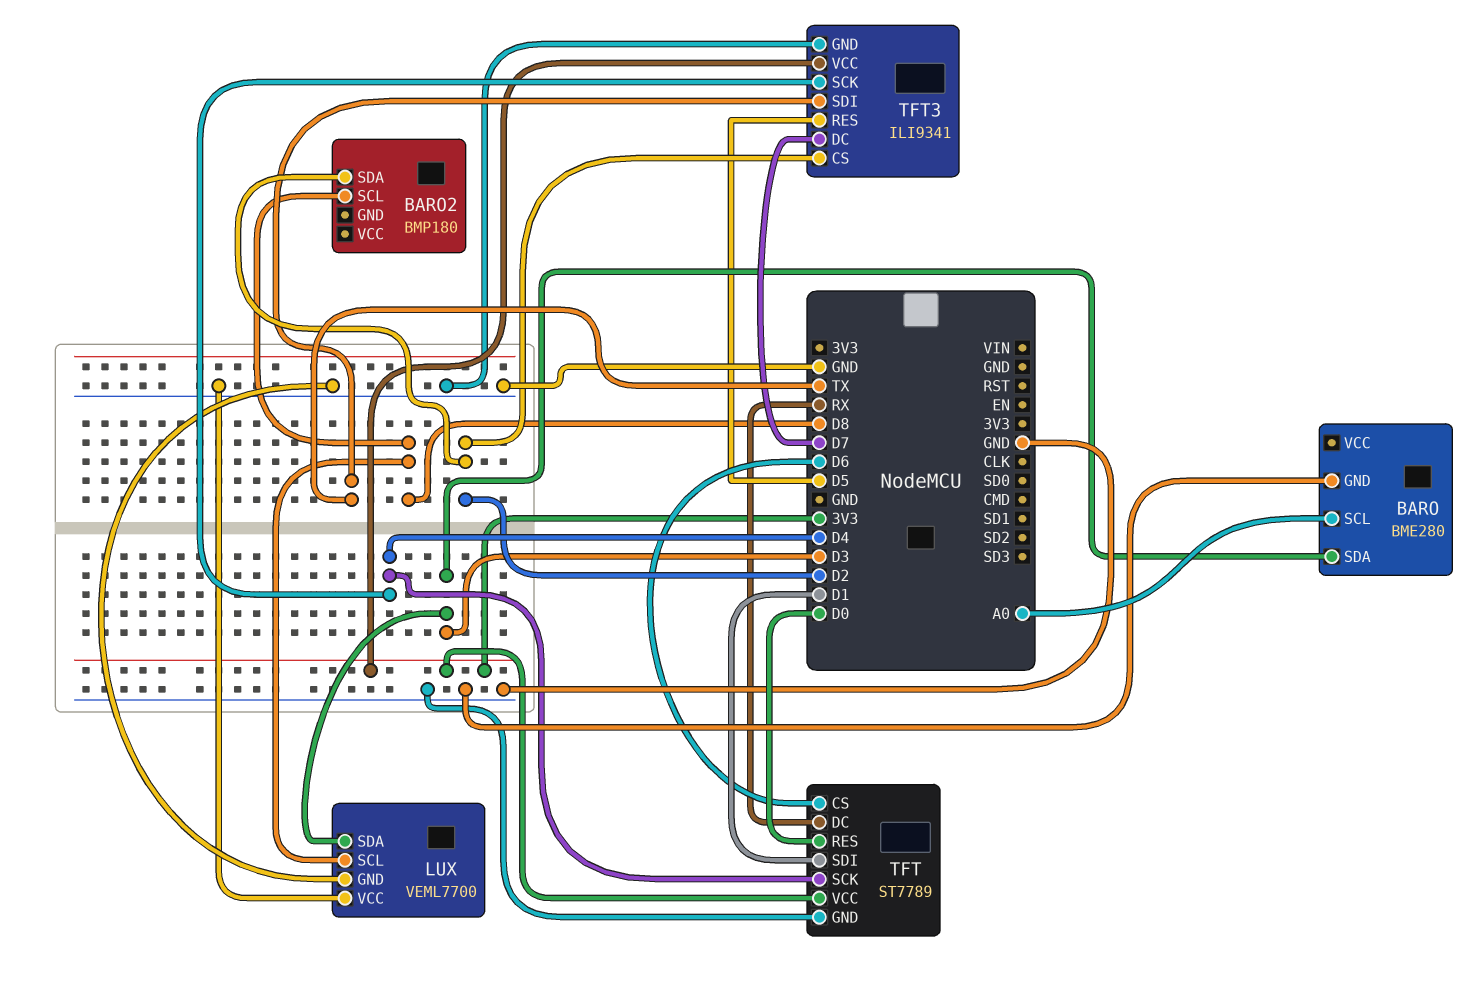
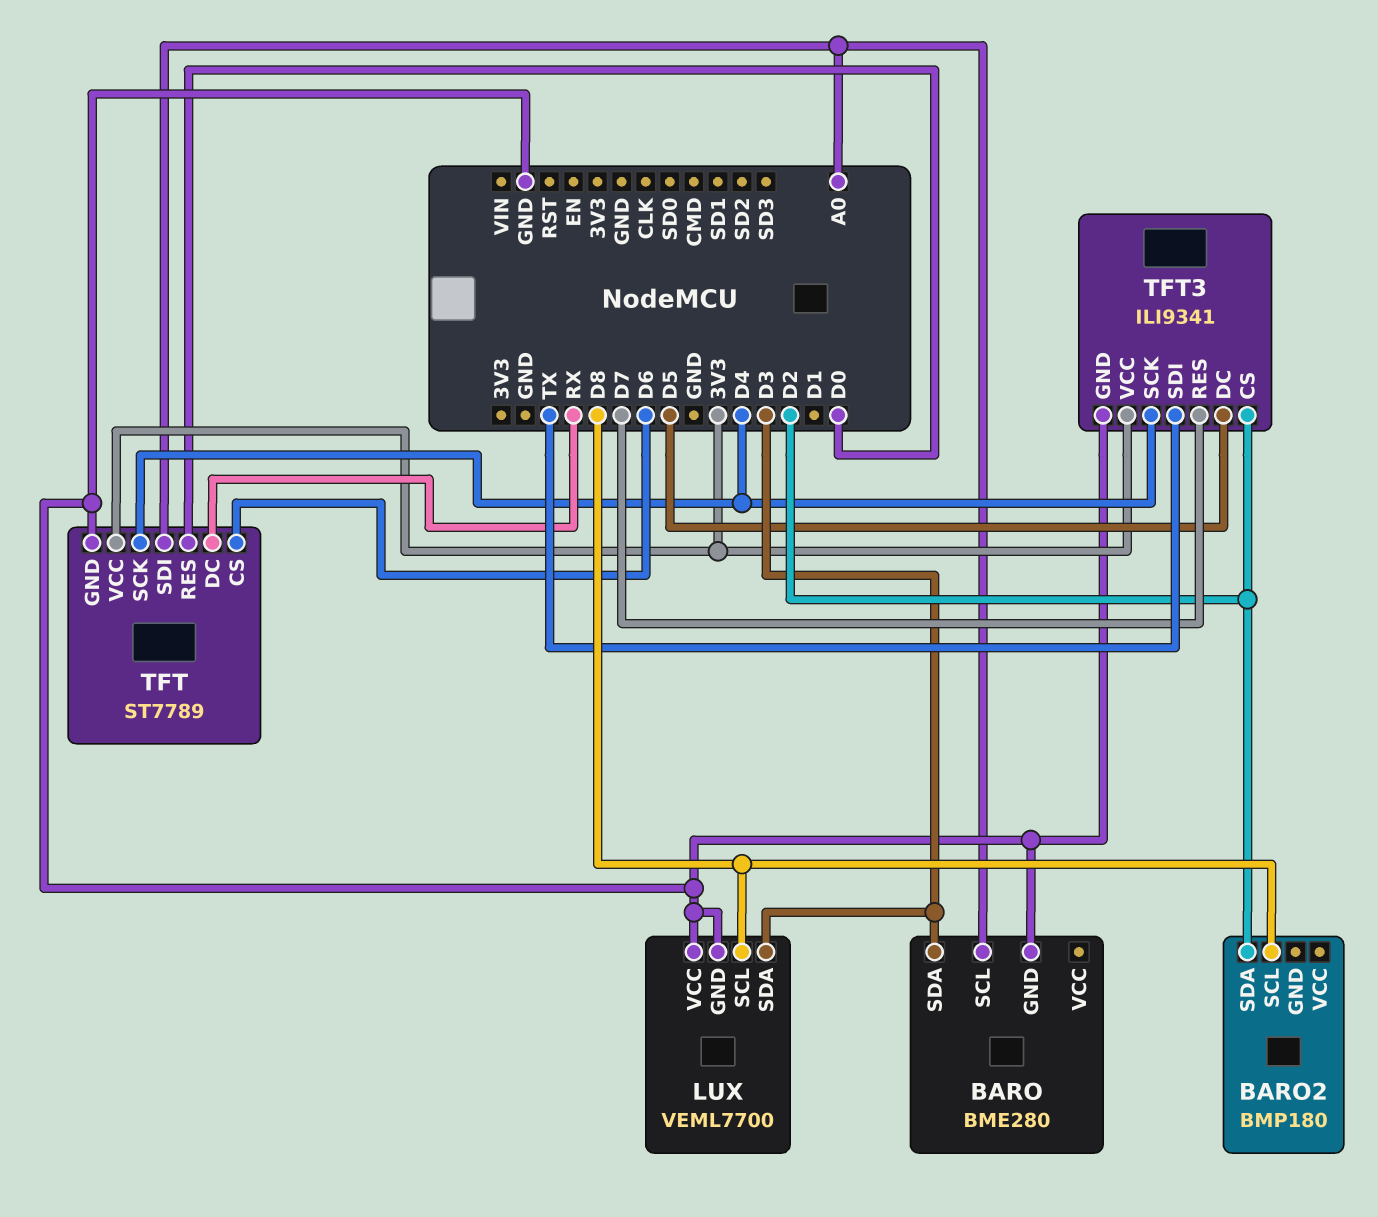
TFT pin SDI: D1 -> A0
TFT3 pin DC: D7 -> D5
TFT3 pin RES: D5 -> D7

